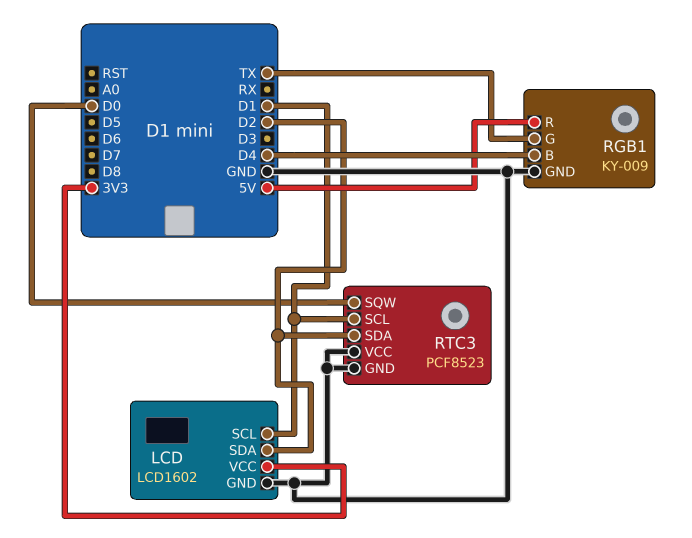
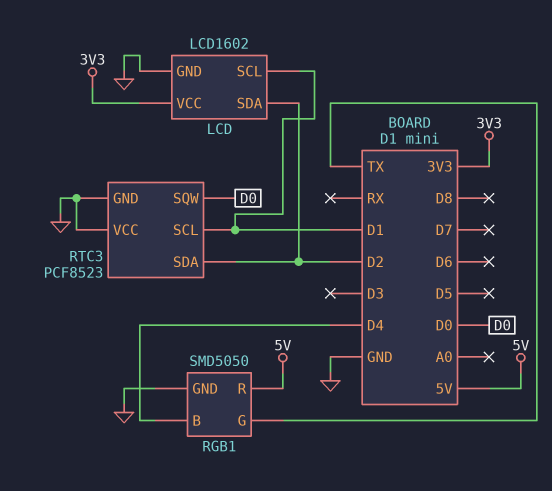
RGB1: KY-009 -> SMD5050

